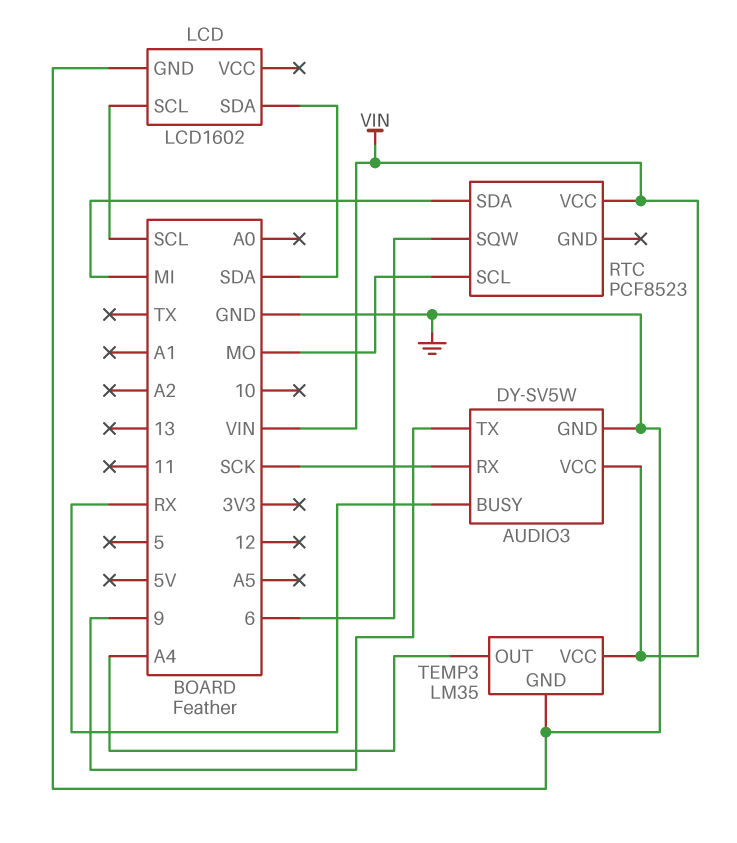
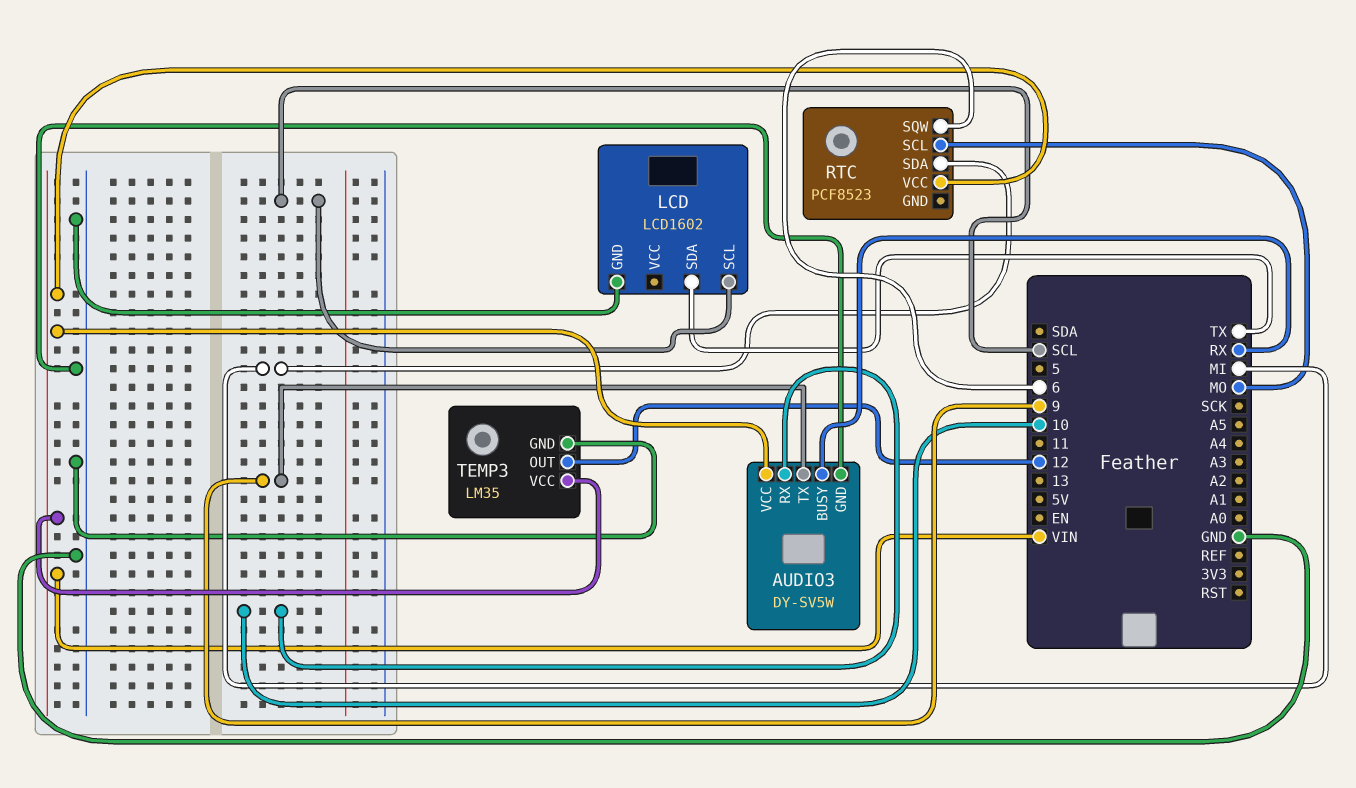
AUDIO3 pin RX: SCK -> 10
LCD pin SDA: SDA -> TX
TEMP3 pin OUT: A4 -> 12

